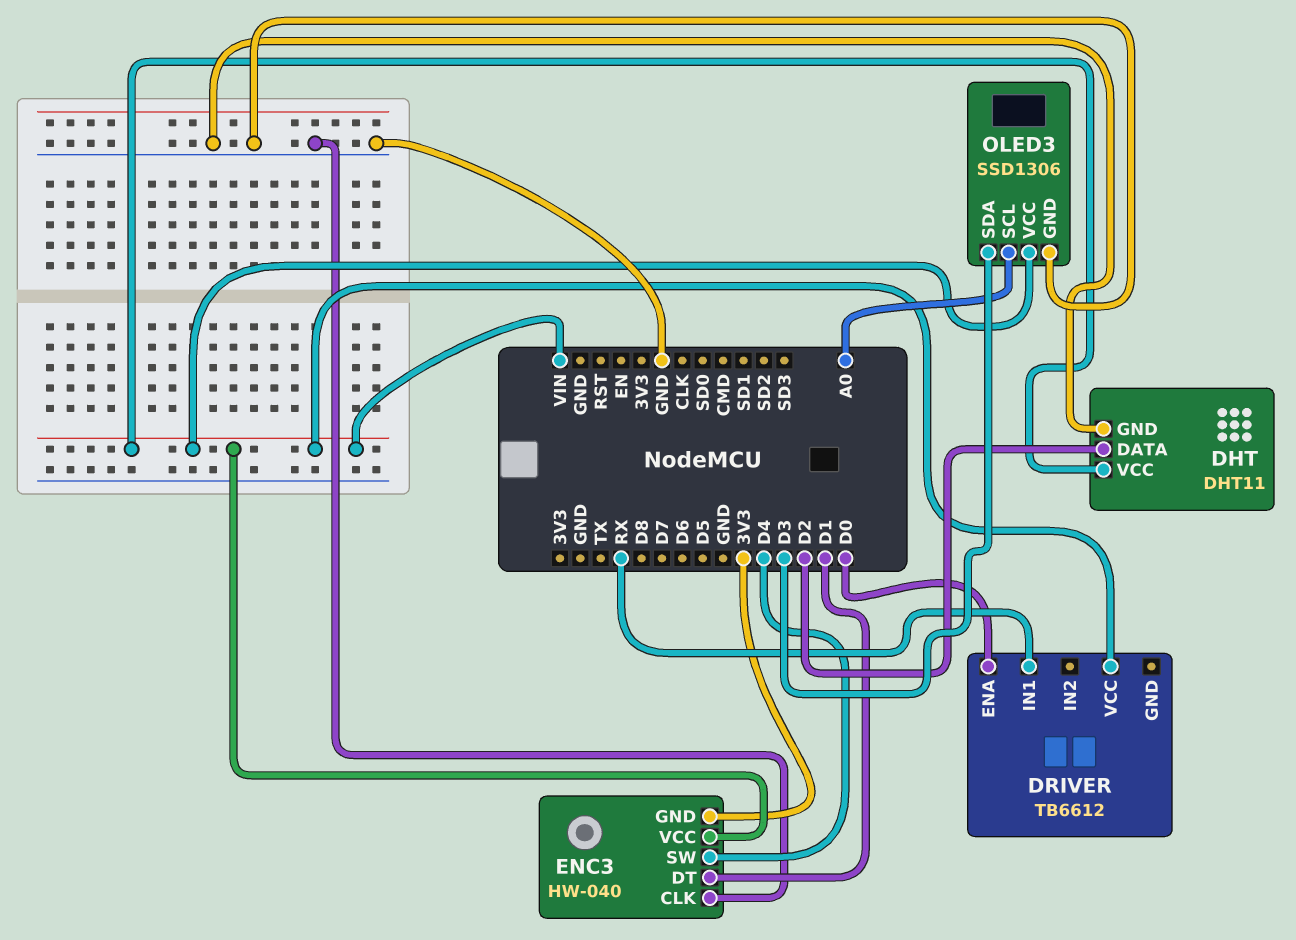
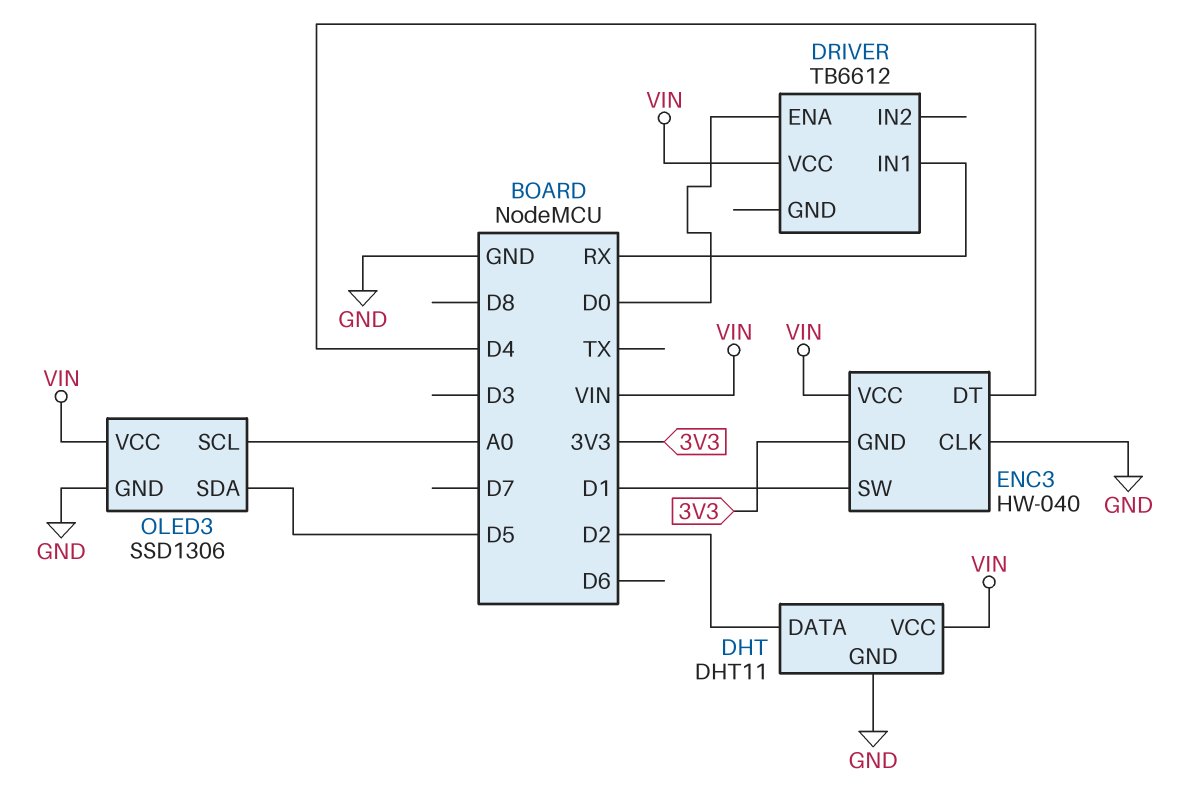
ENC3 pin DT: D1 -> D4
ENC3 pin SW: D4 -> D1
OLED3 pin SDA: D3 -> D5

